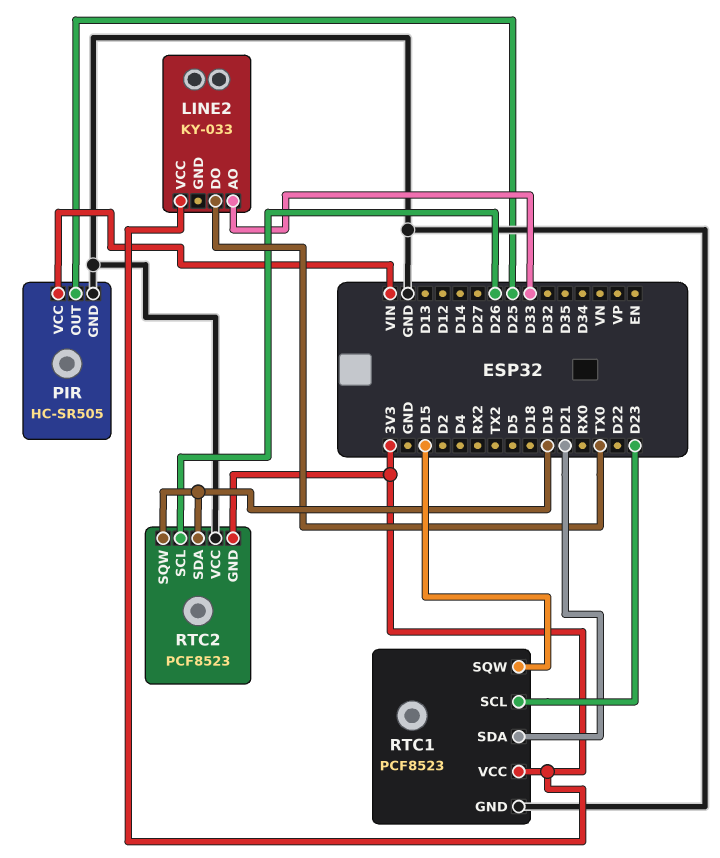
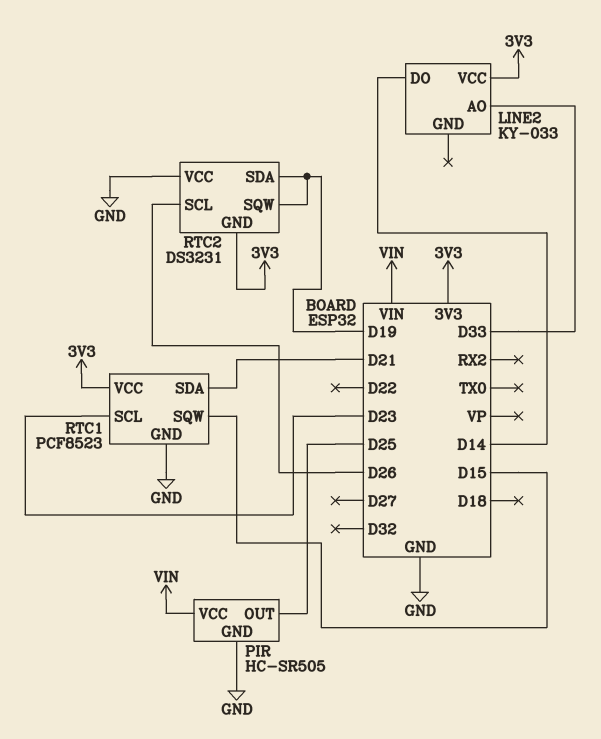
LINE2 pin DO: TX0 -> D14
RTC2: PCF8523 -> DS3231

